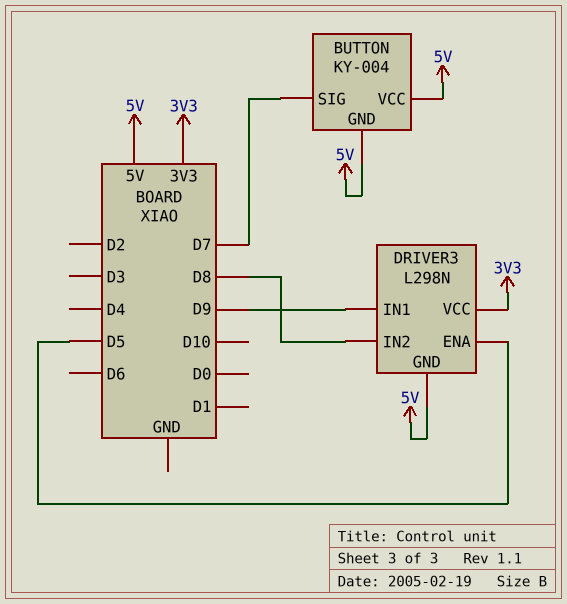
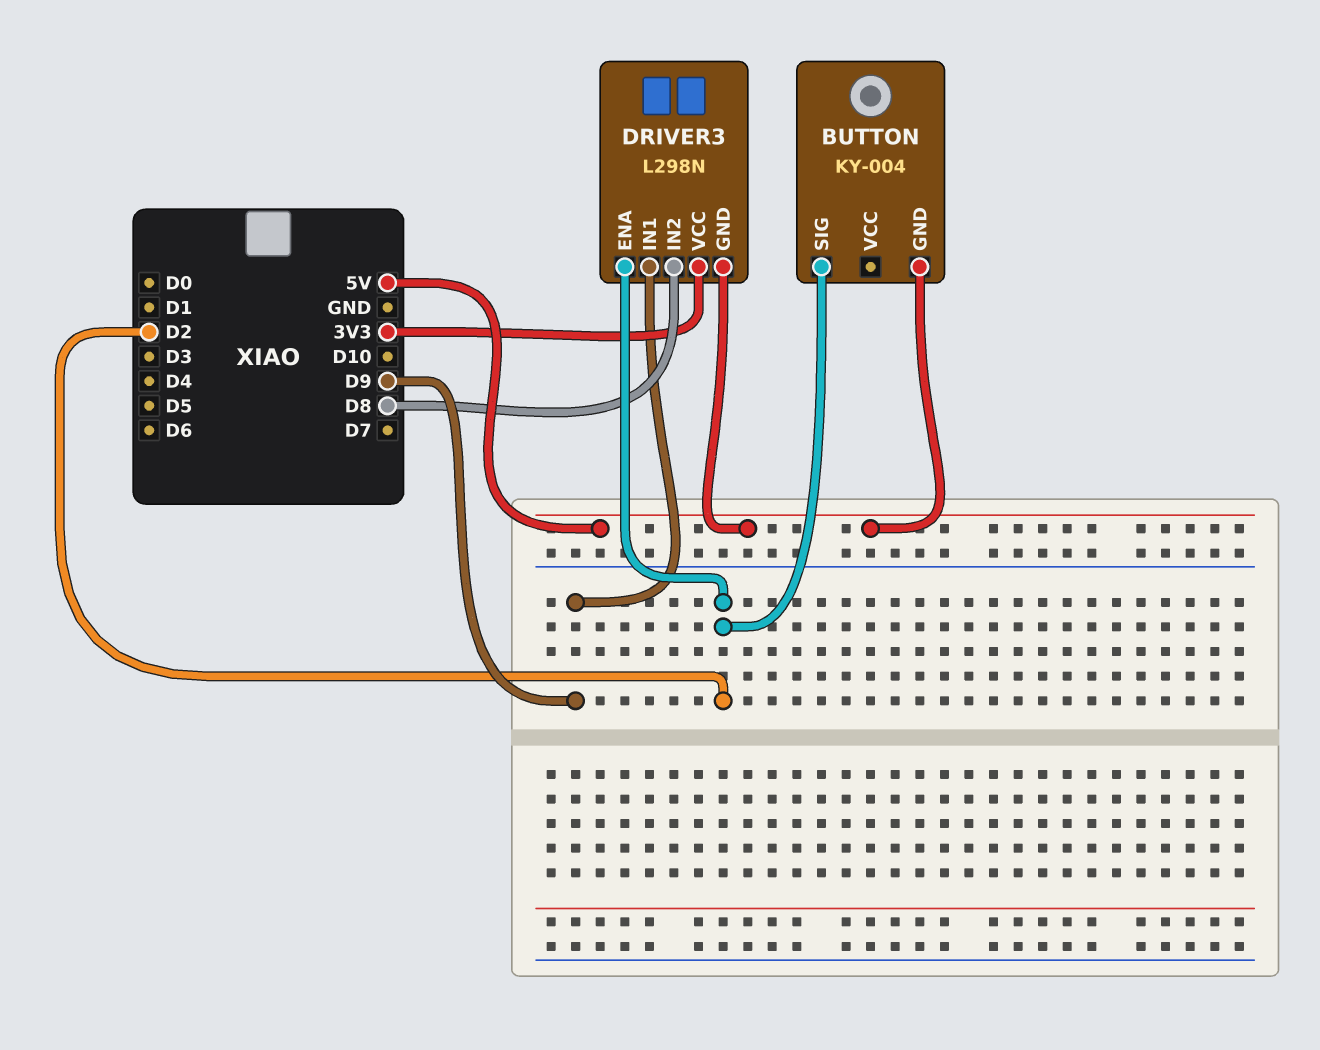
BUTTON pin SIG: D7 -> D2
BUTTON pin VCC: 5V -> none
DRIVER3 pin ENA: D5 -> D2

